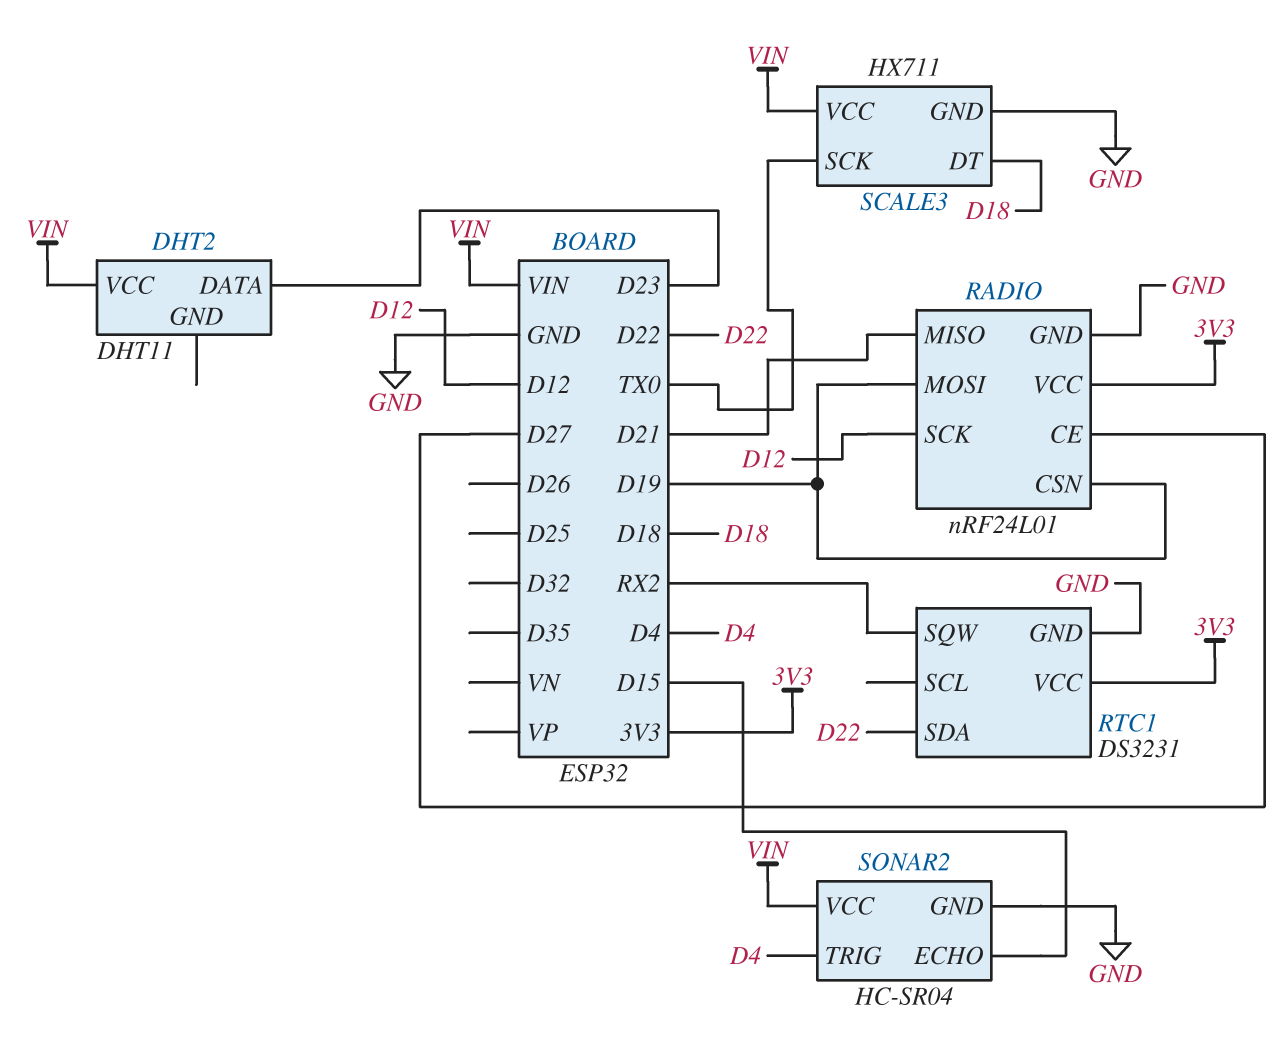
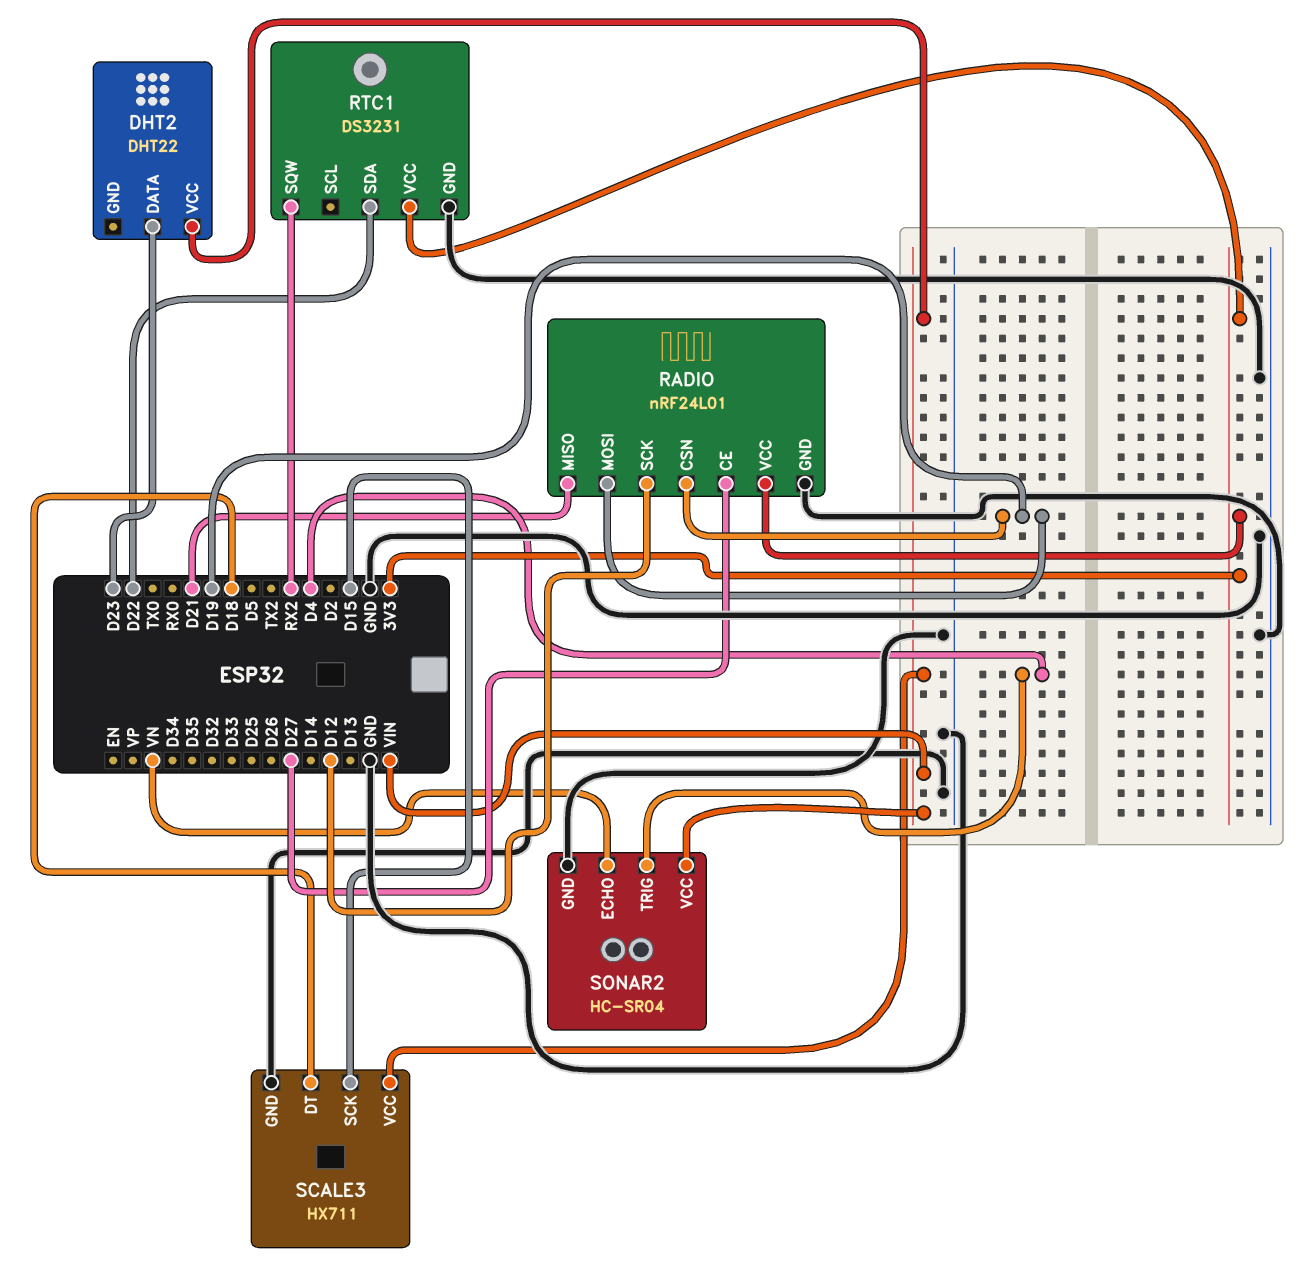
DHT2: DHT11 -> DHT22
SCALE3 pin SCK: TX0 -> D15
SONAR2 pin ECHO: D15 -> VN

